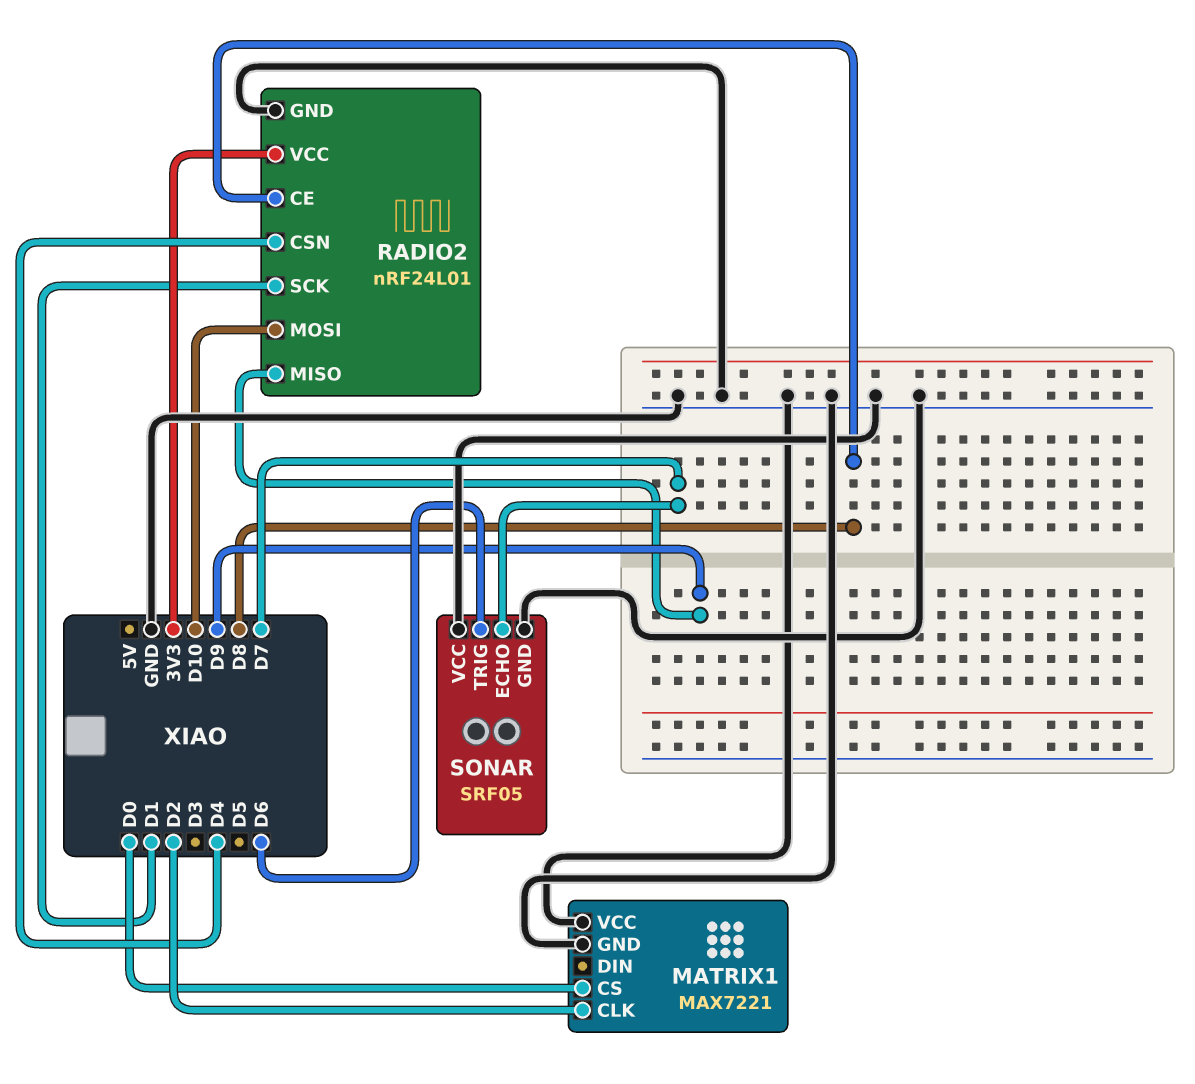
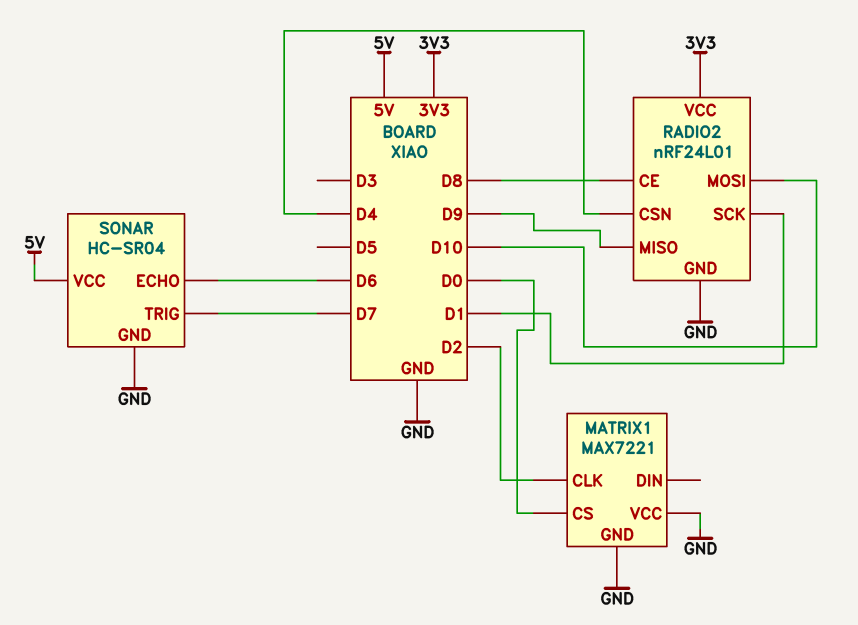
SONAR: SRF05 -> HC-SR04
SONAR pin ECHO: D7 -> D6
SONAR pin TRIG: D6 -> D7
SONAR pin VCC: GND -> 5V

